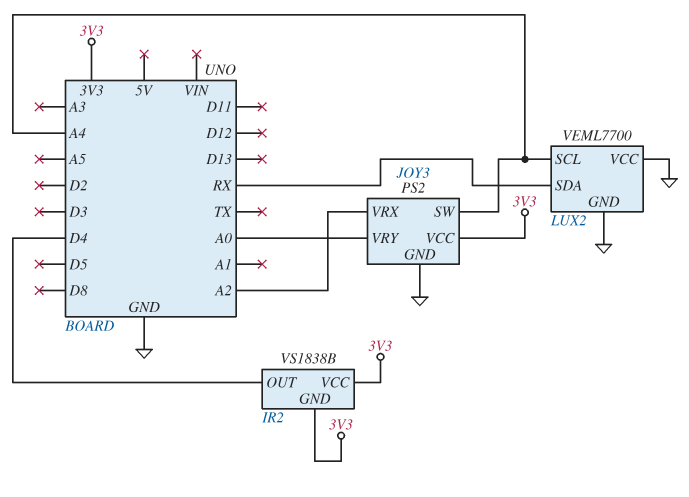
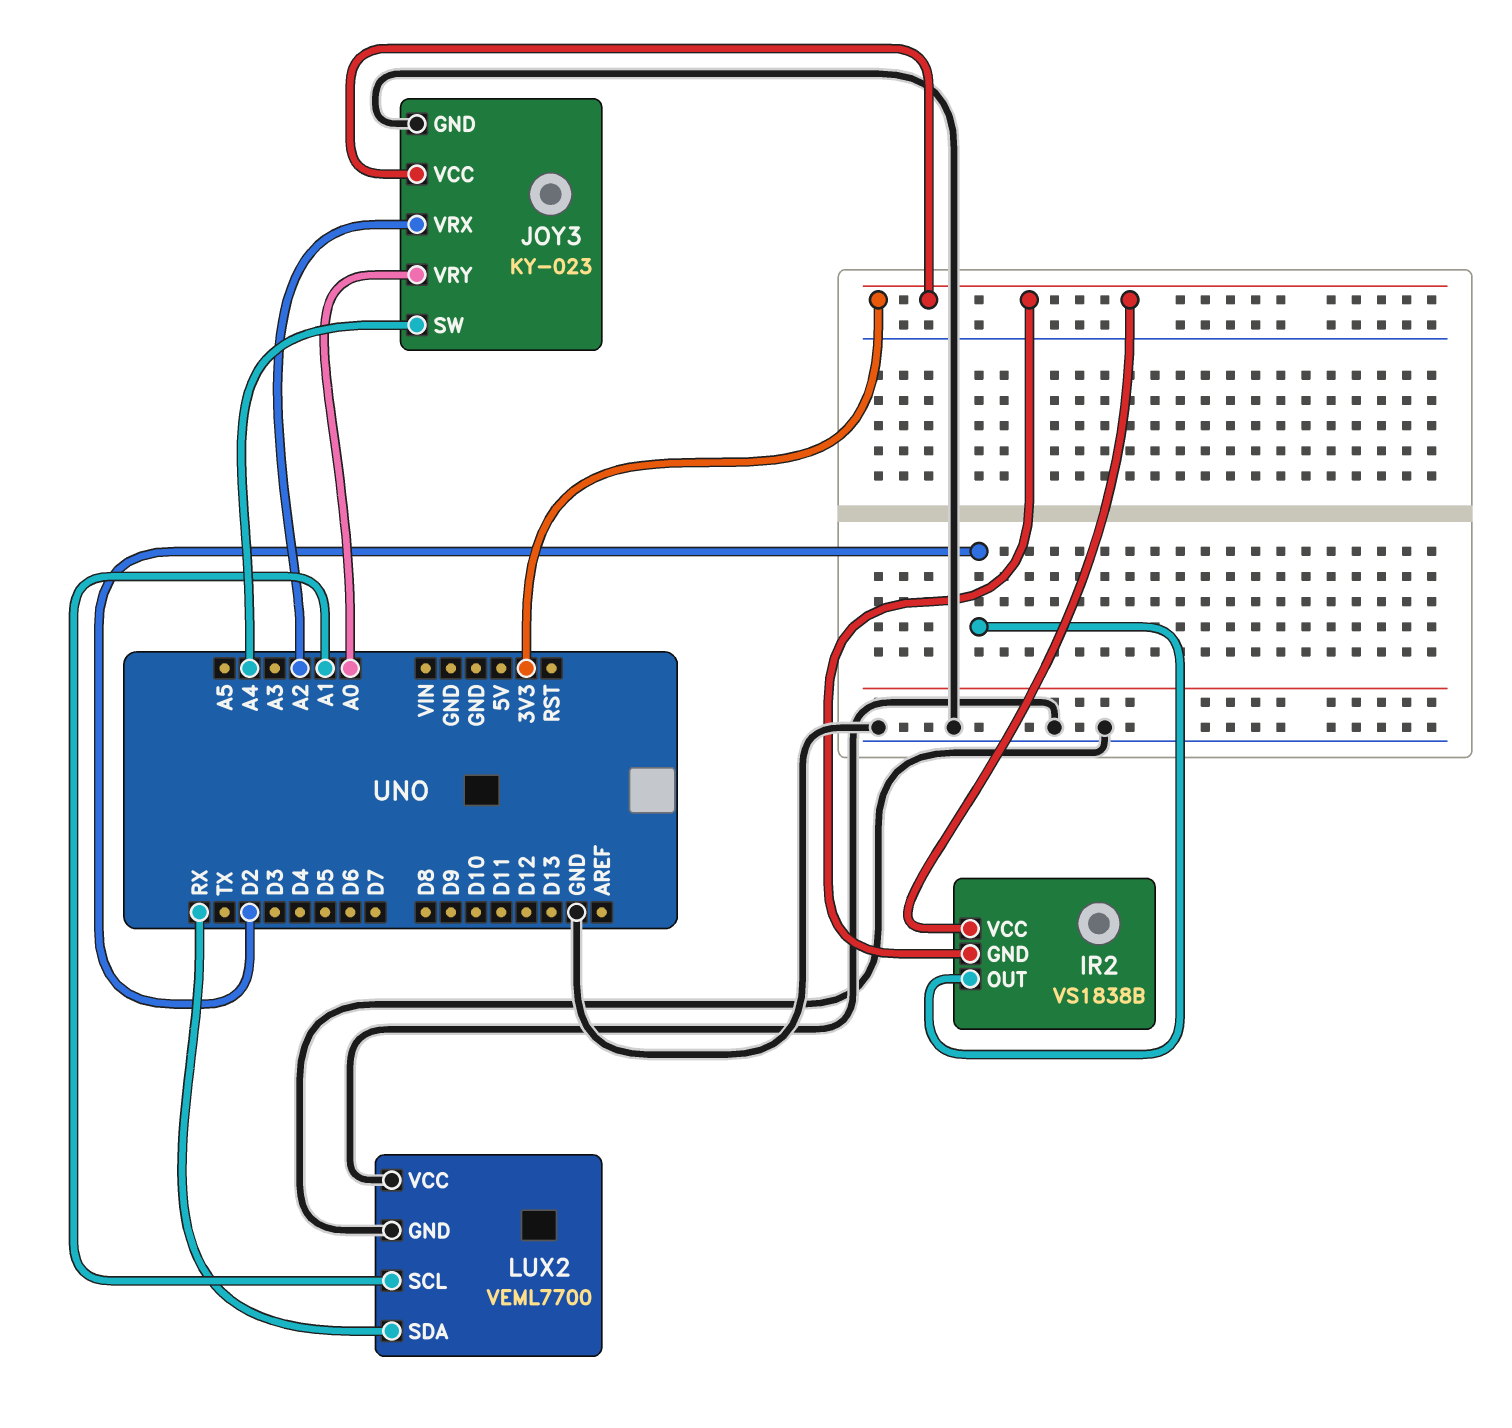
IR2 pin OUT: D4 -> D2
JOY3: PS2 -> KY-023
LUX2 pin SCL: A4 -> A1

